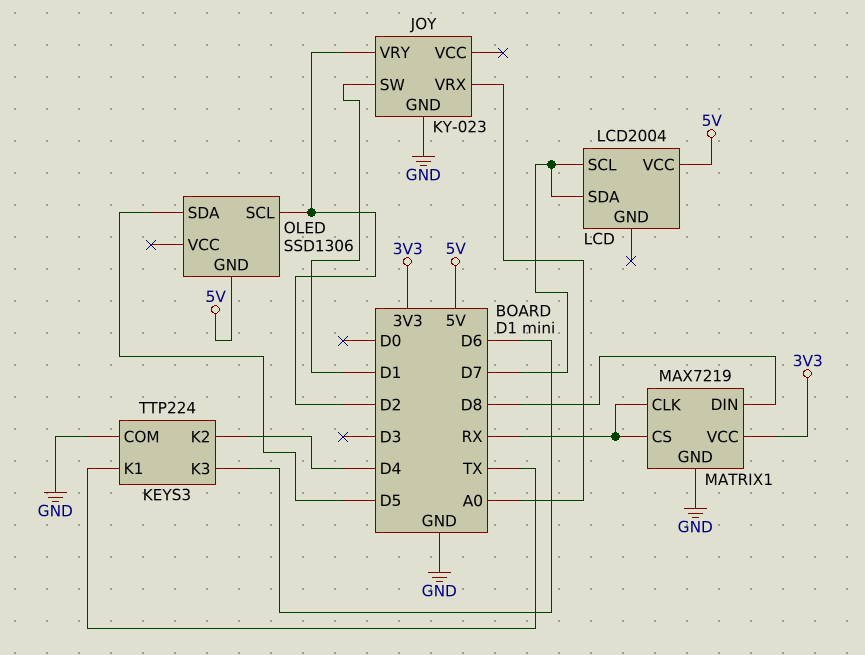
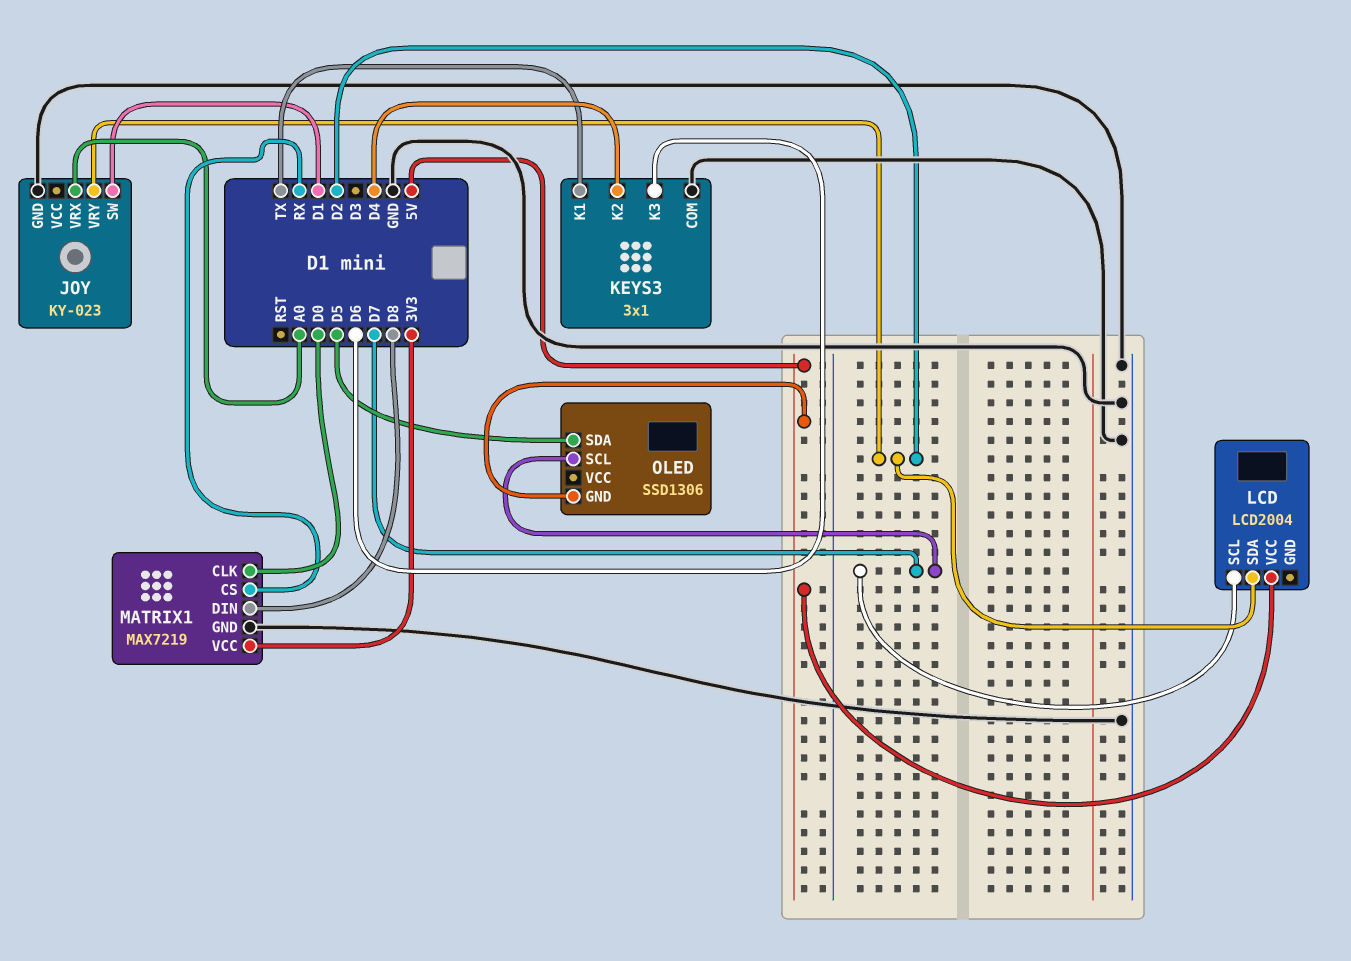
KEYS3: TTP224 -> 3x1
LCD pin SDA: D7 -> D2
MATRIX1 pin CLK: RX -> D0
OLED pin SCL: D2 -> D7

